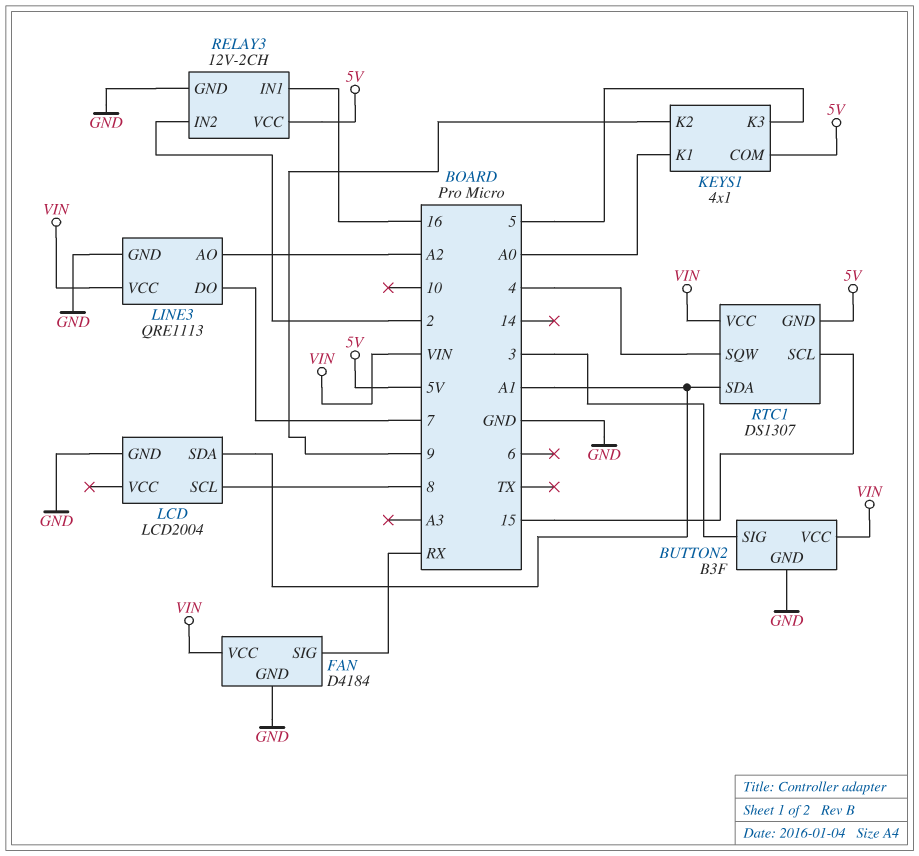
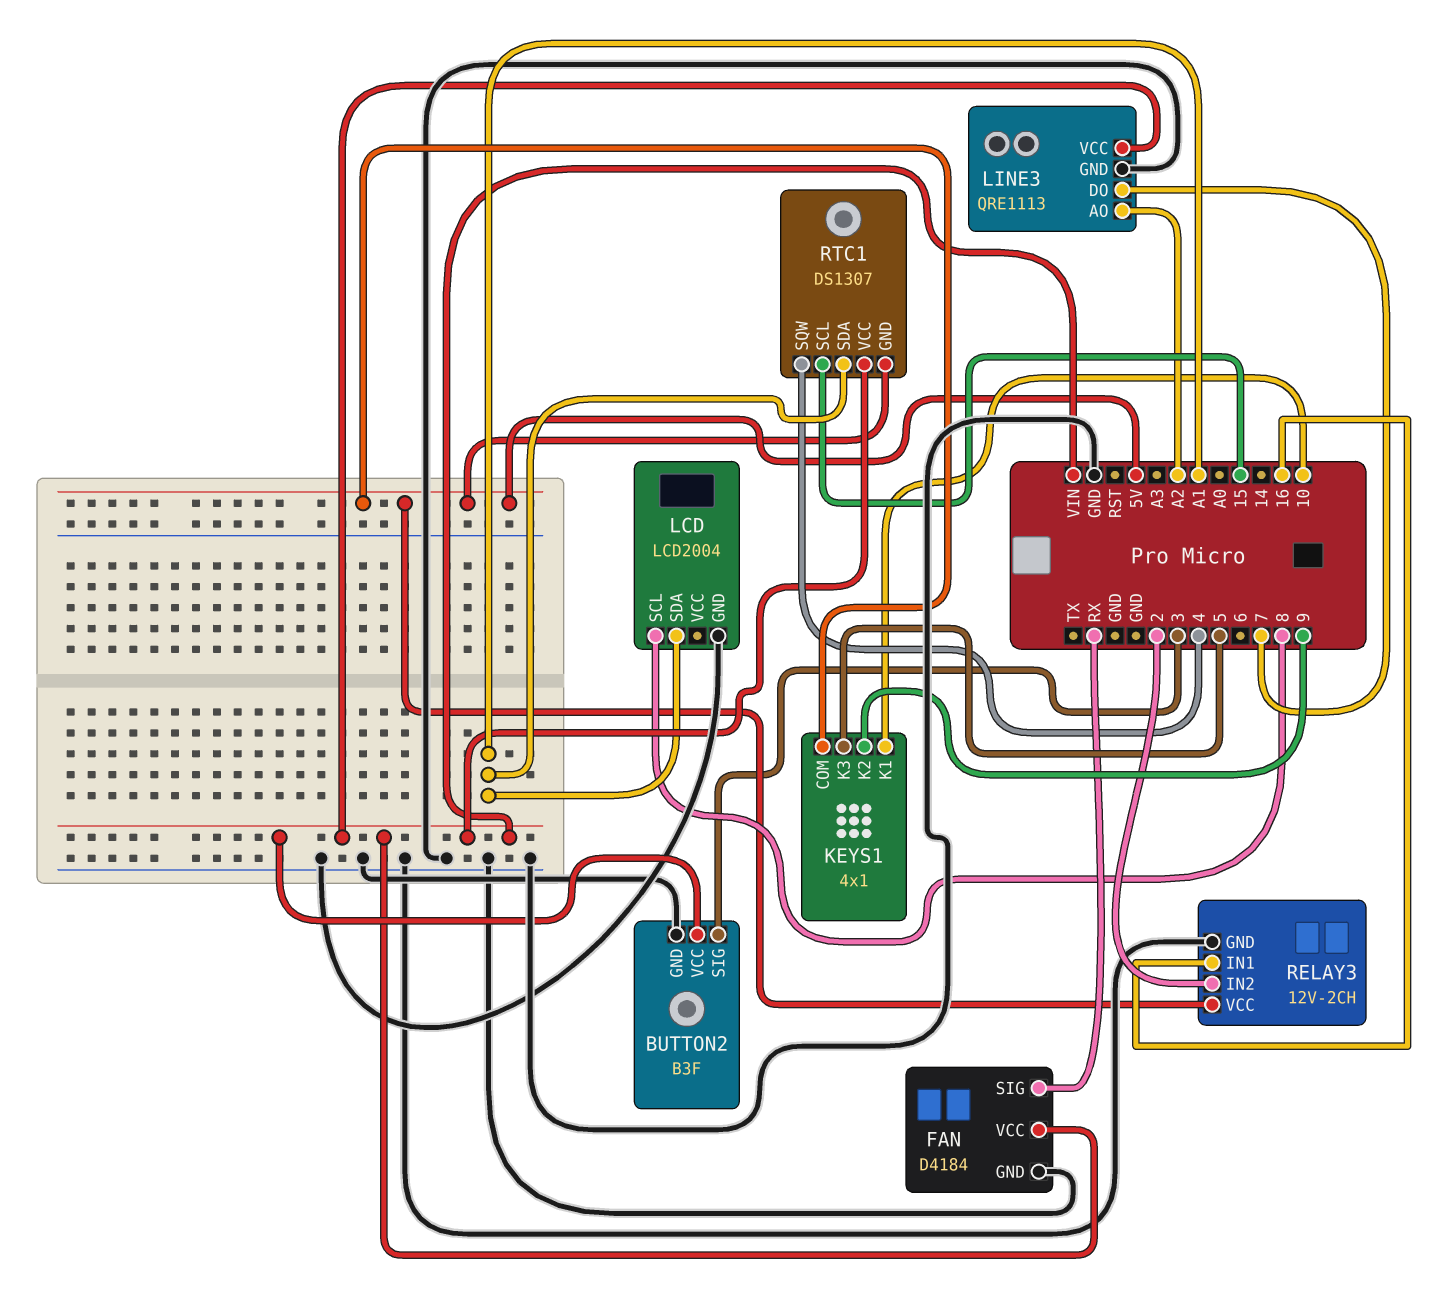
KEYS1 pin K1: A0 -> 10

